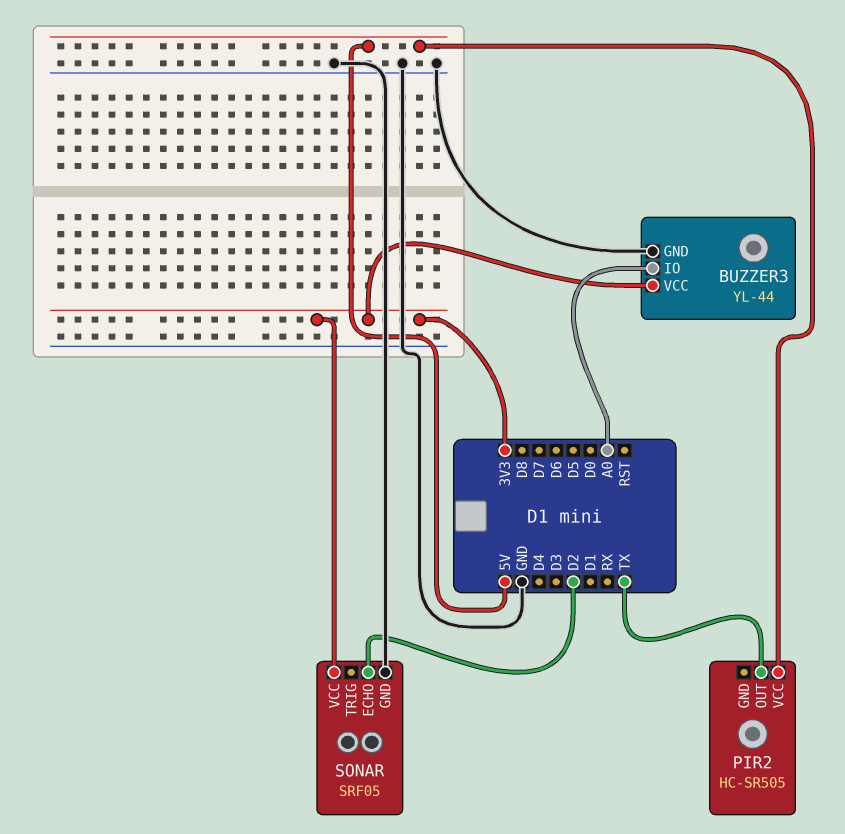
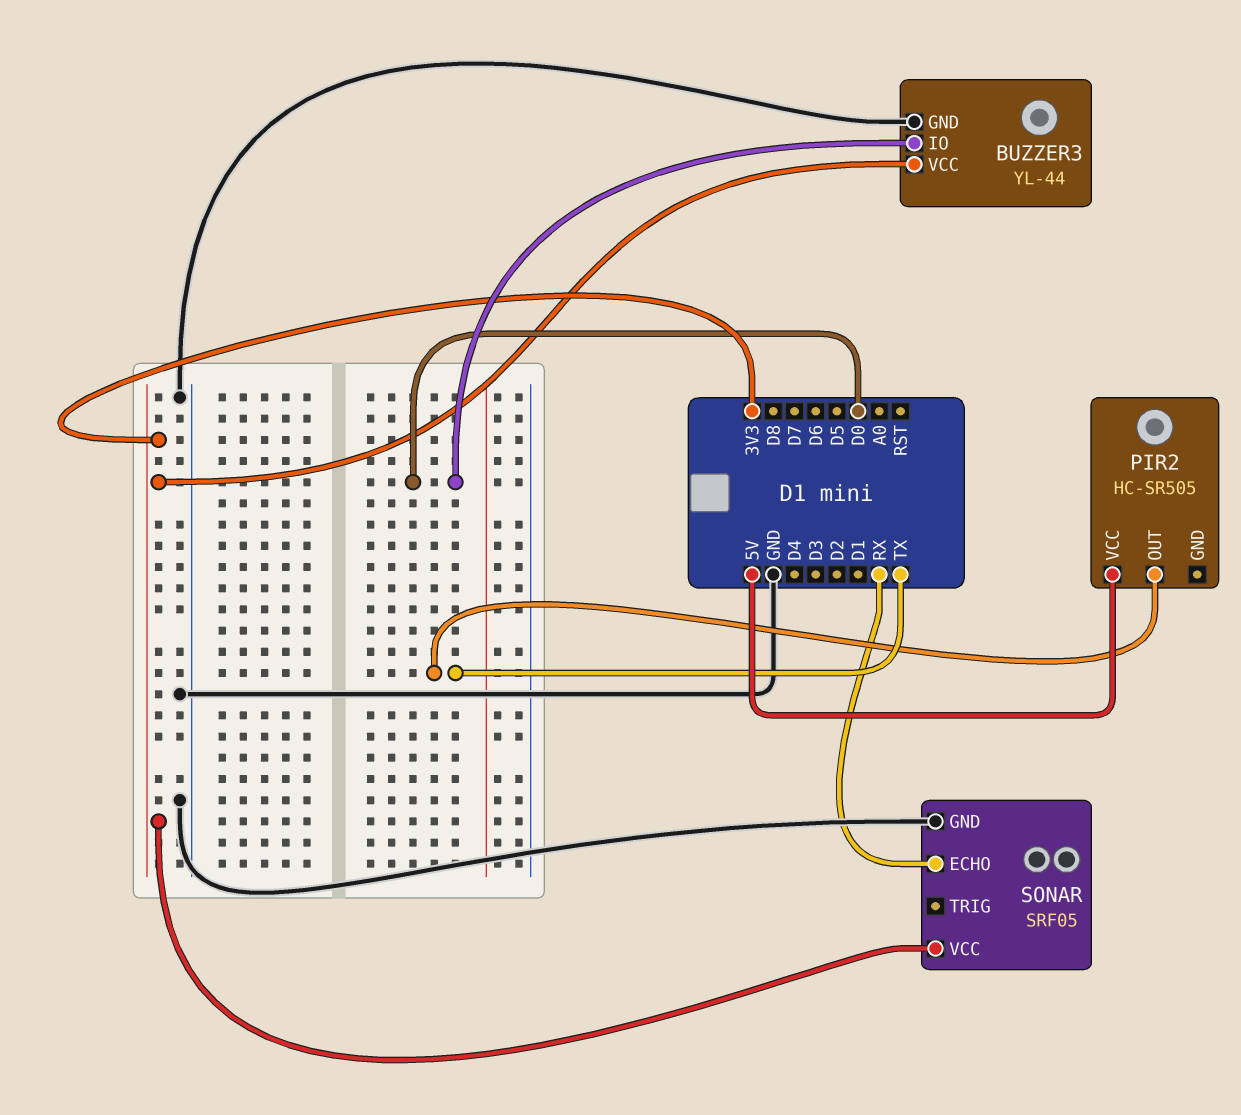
BUZZER3 pin IO: A0 -> D0
SONAR pin ECHO: D2 -> RX

